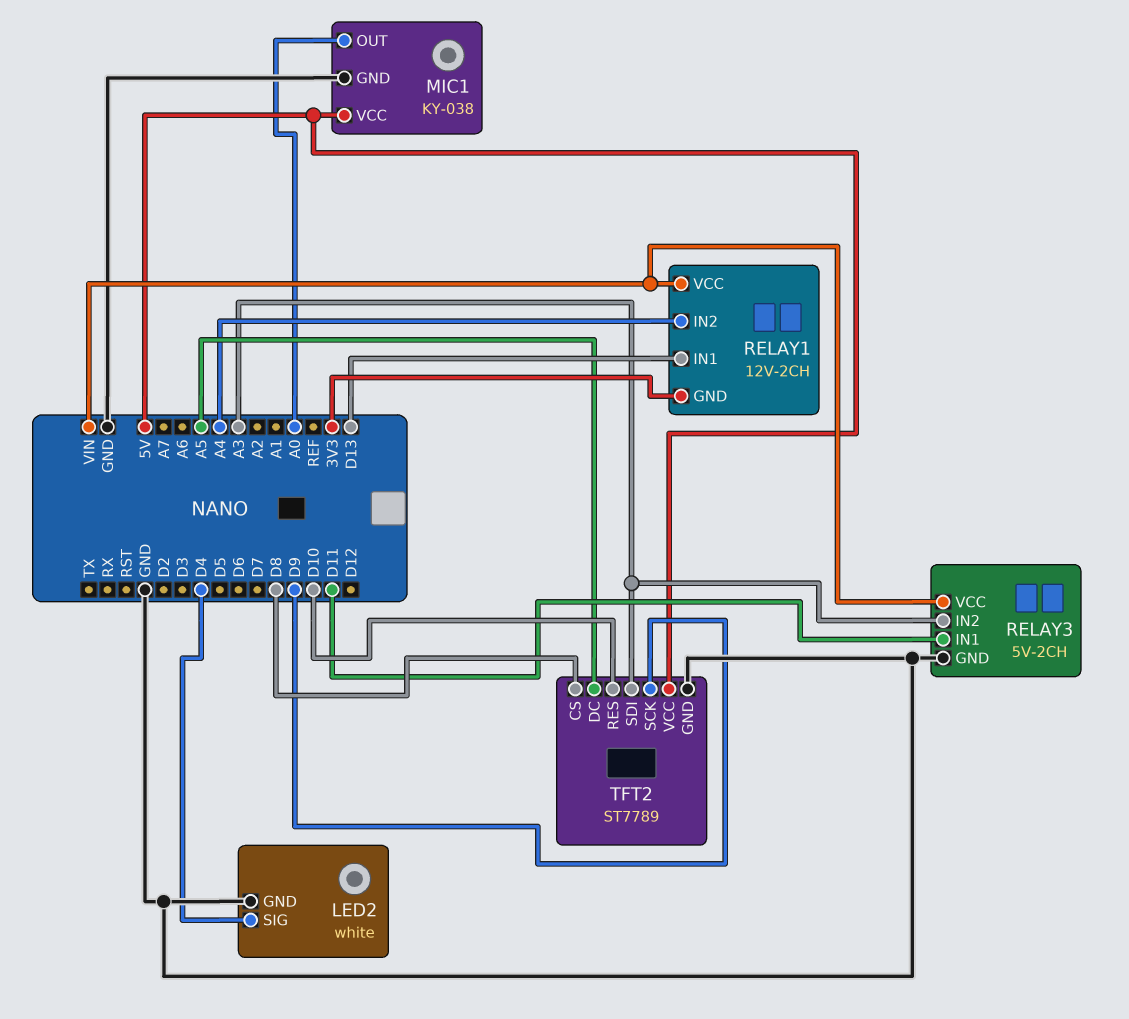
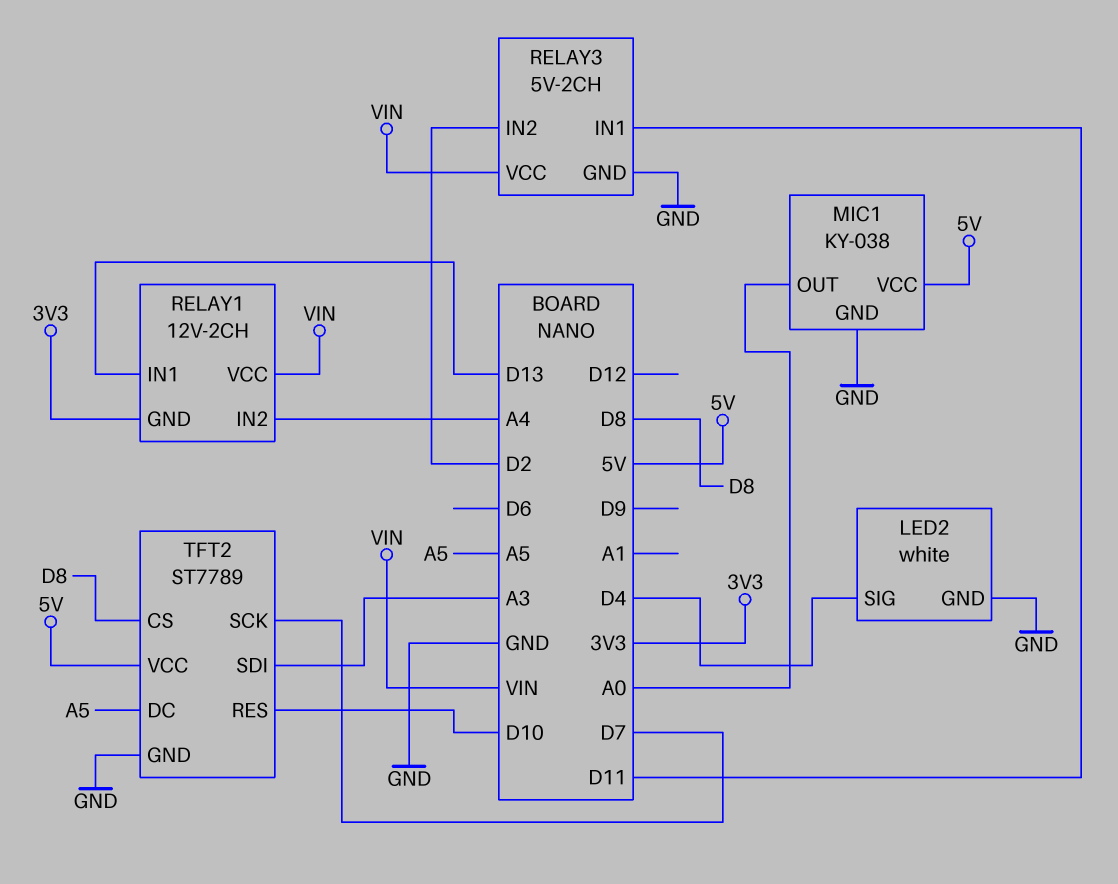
RELAY3 pin IN2: A3 -> D2
TFT2 pin SCK: D9 -> D7

